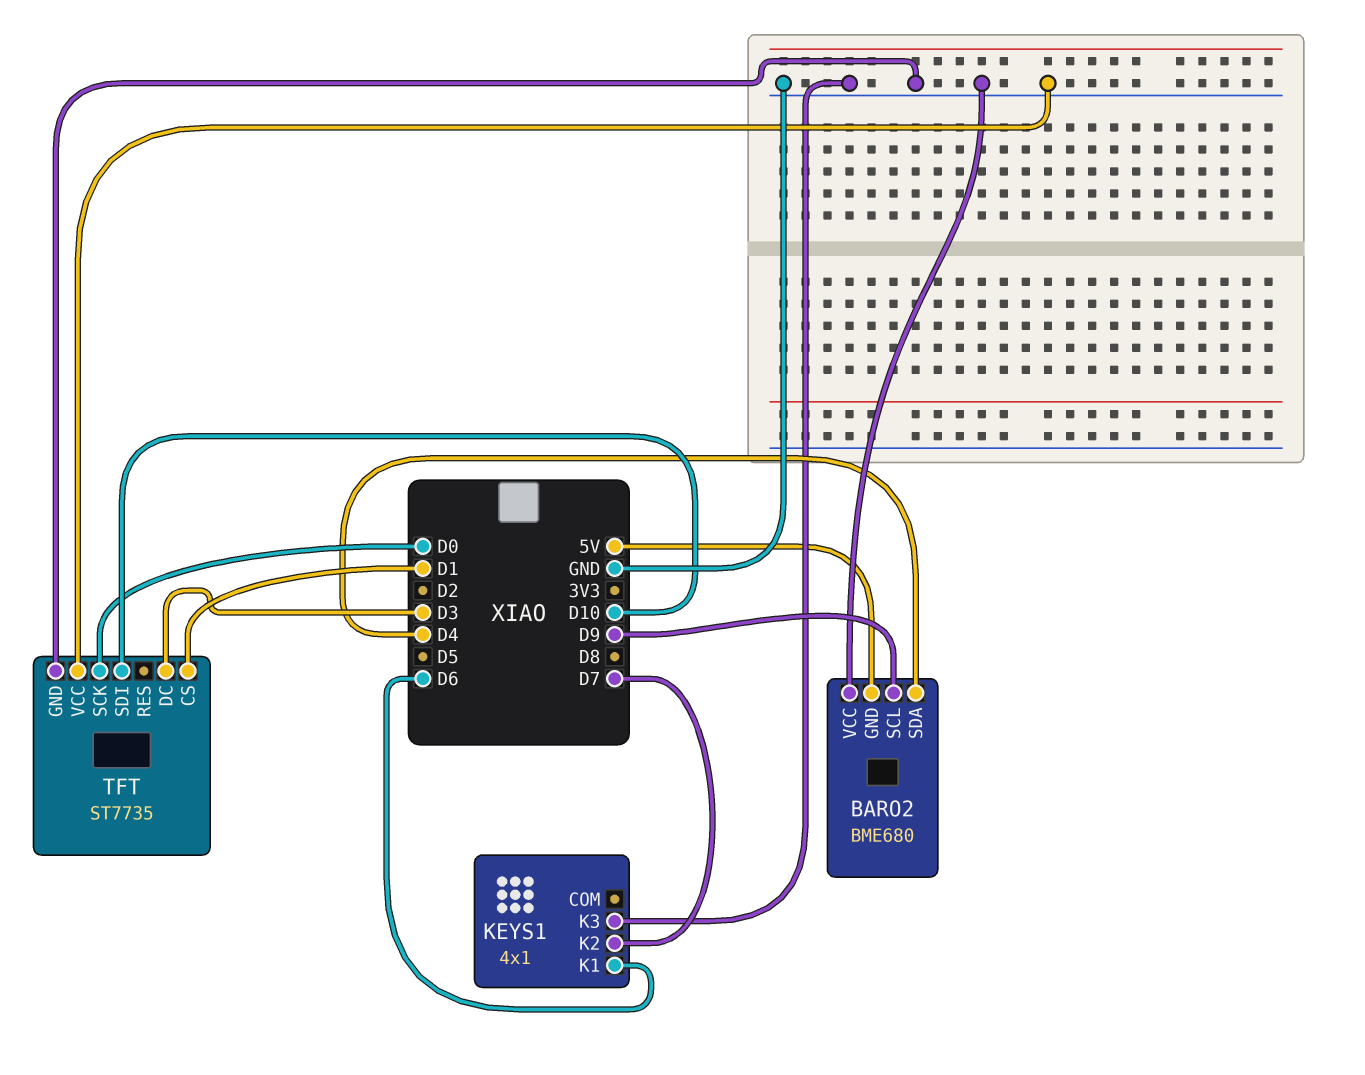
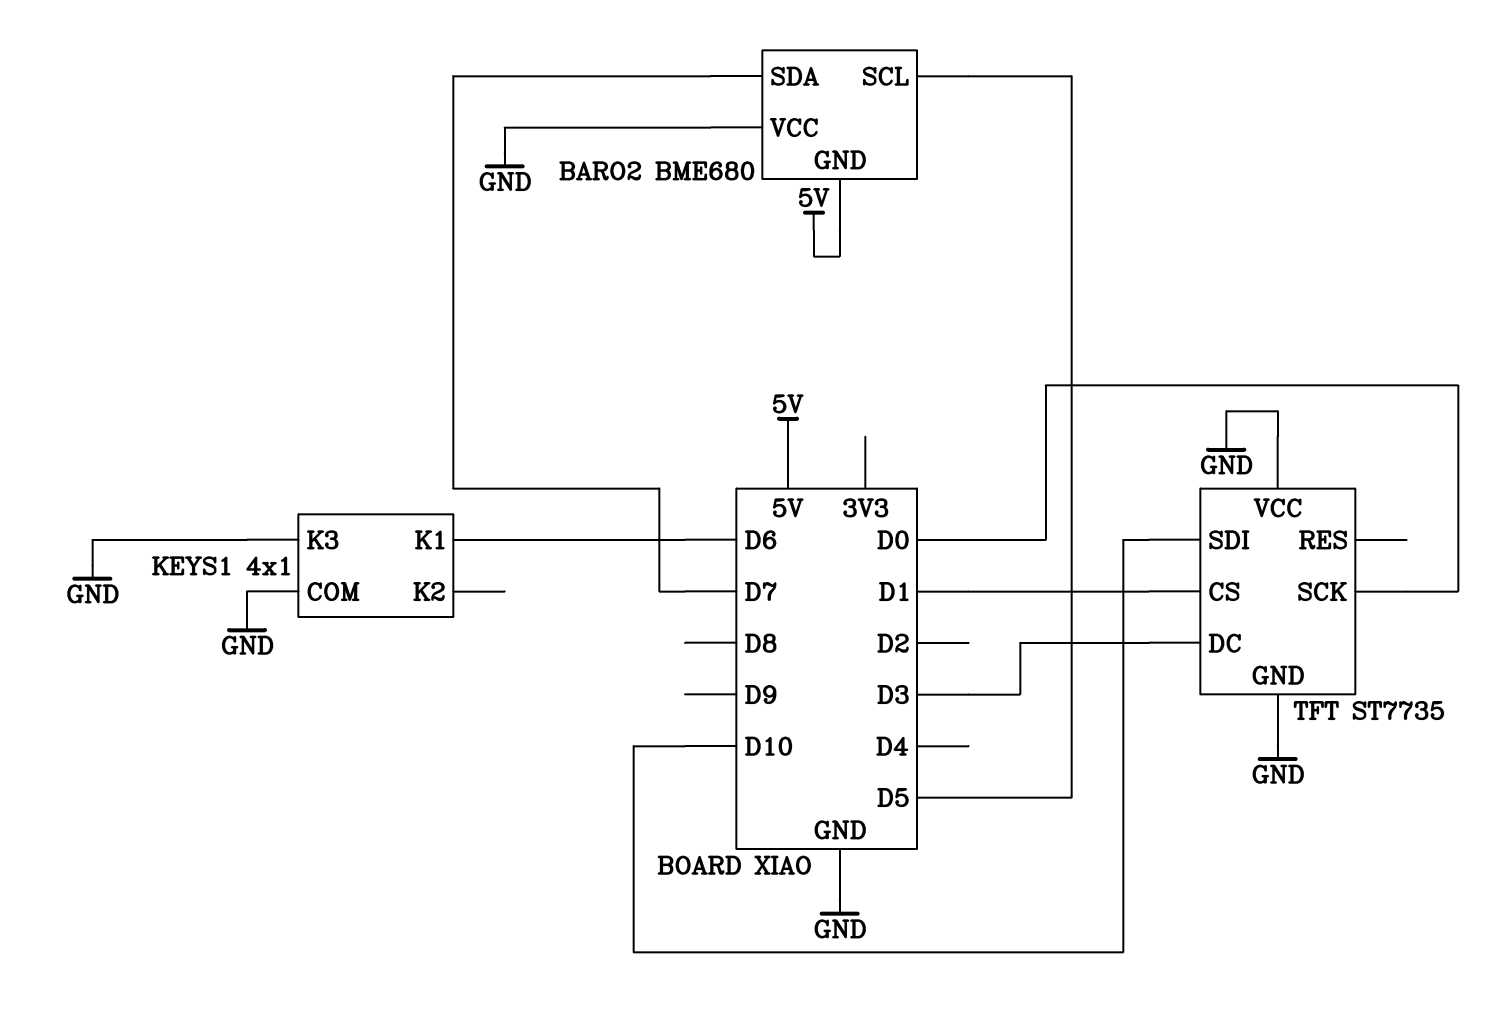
BARO2 pin SCL: D9 -> D5
BARO2 pin SDA: D4 -> D7
KEYS1 pin COM: none -> GND
KEYS1 pin K2: D7 -> none

